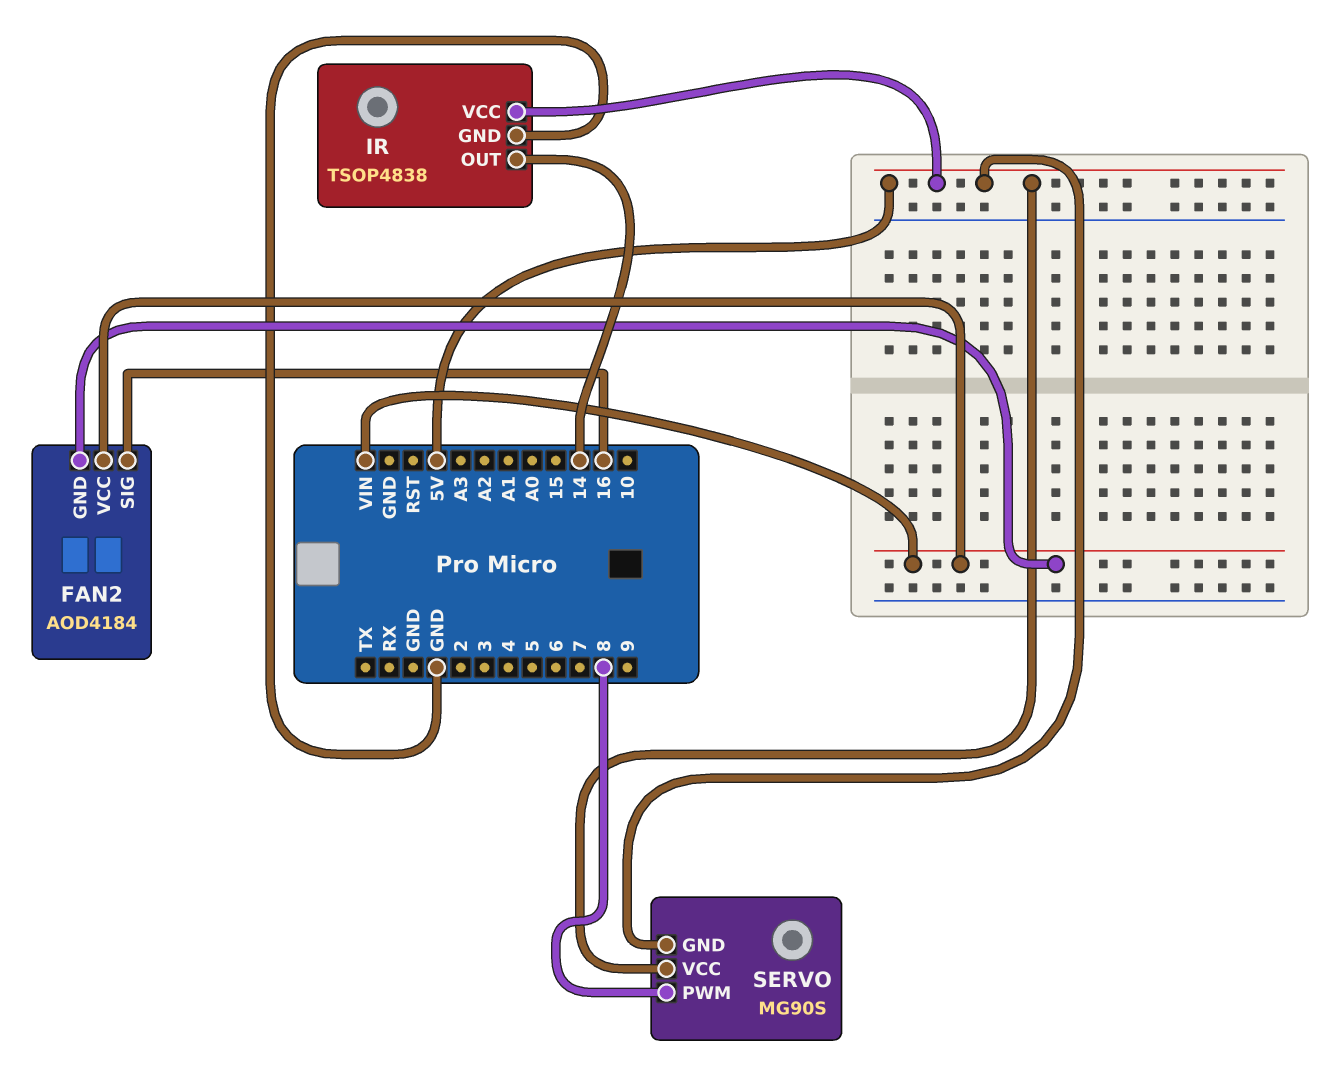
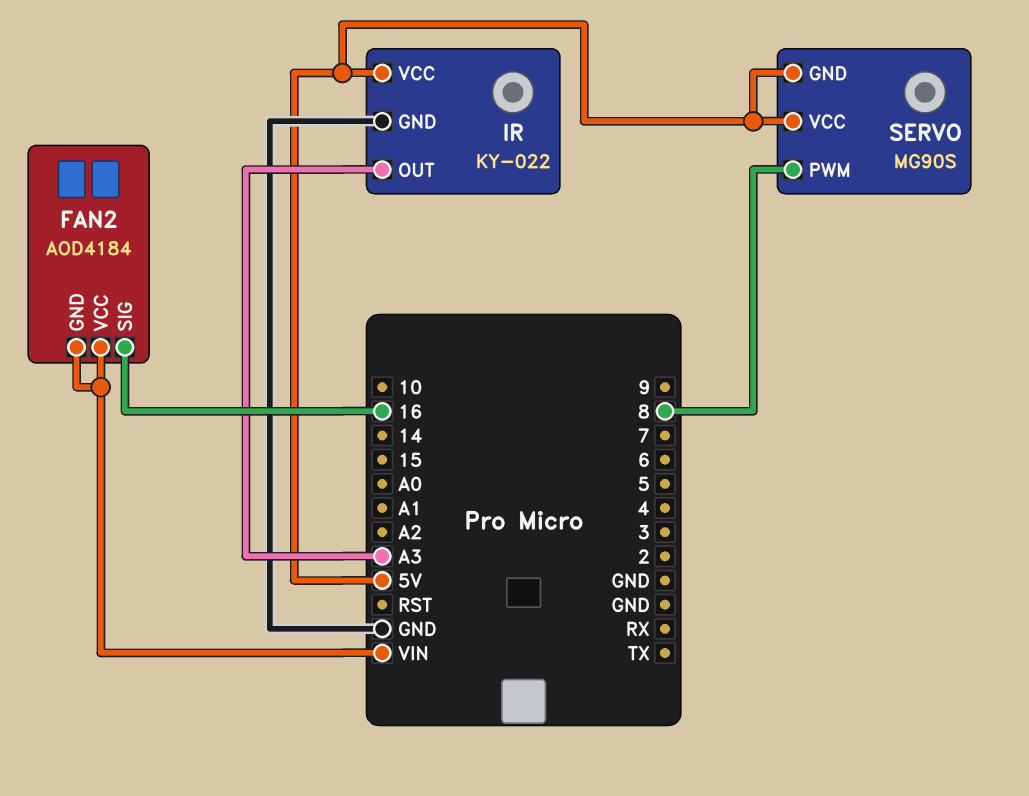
IR: TSOP4838 -> KY-022
IR pin OUT: 14 -> A3

